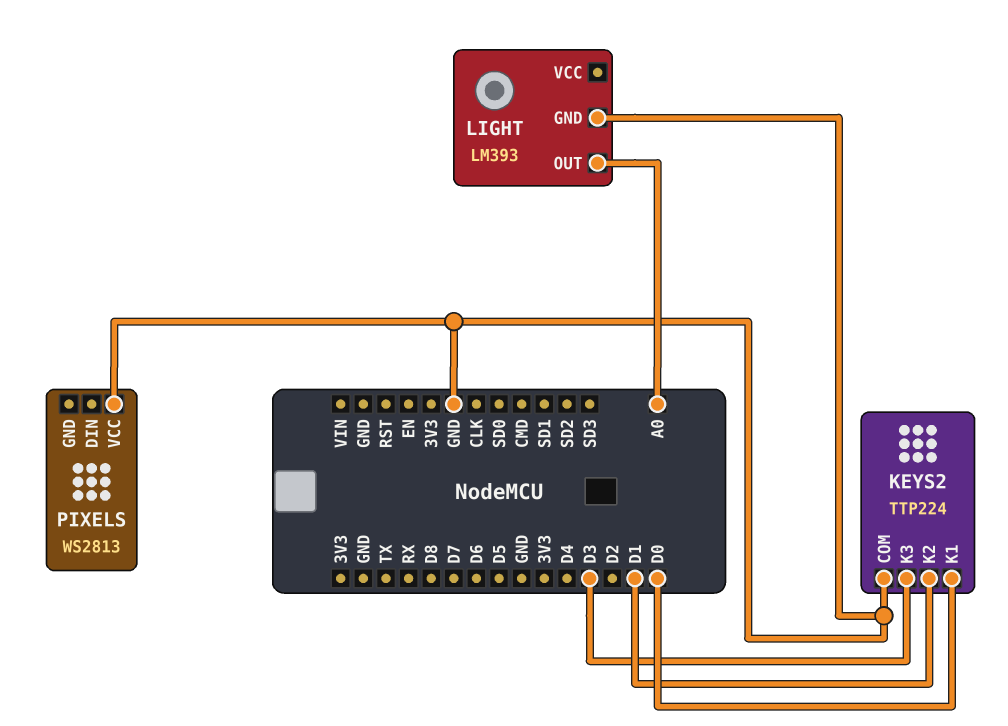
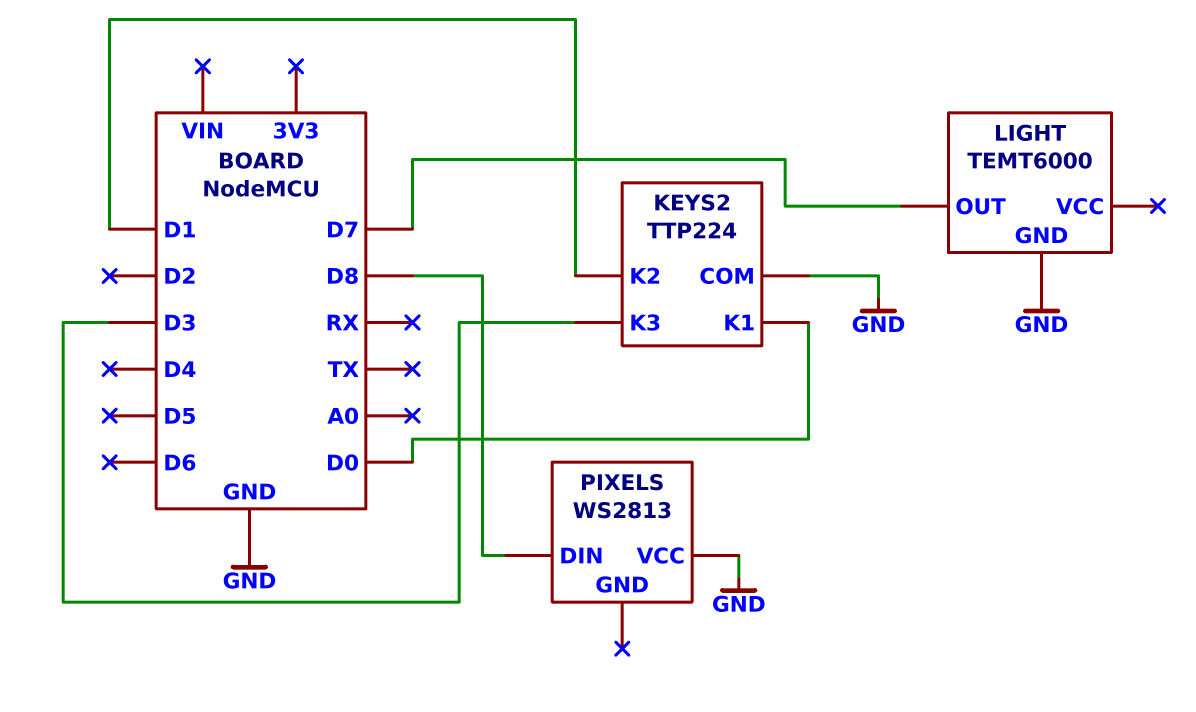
LIGHT: LM393 -> TEMT6000
LIGHT pin OUT: A0 -> D7
PIXELS pin DIN: none -> D8

